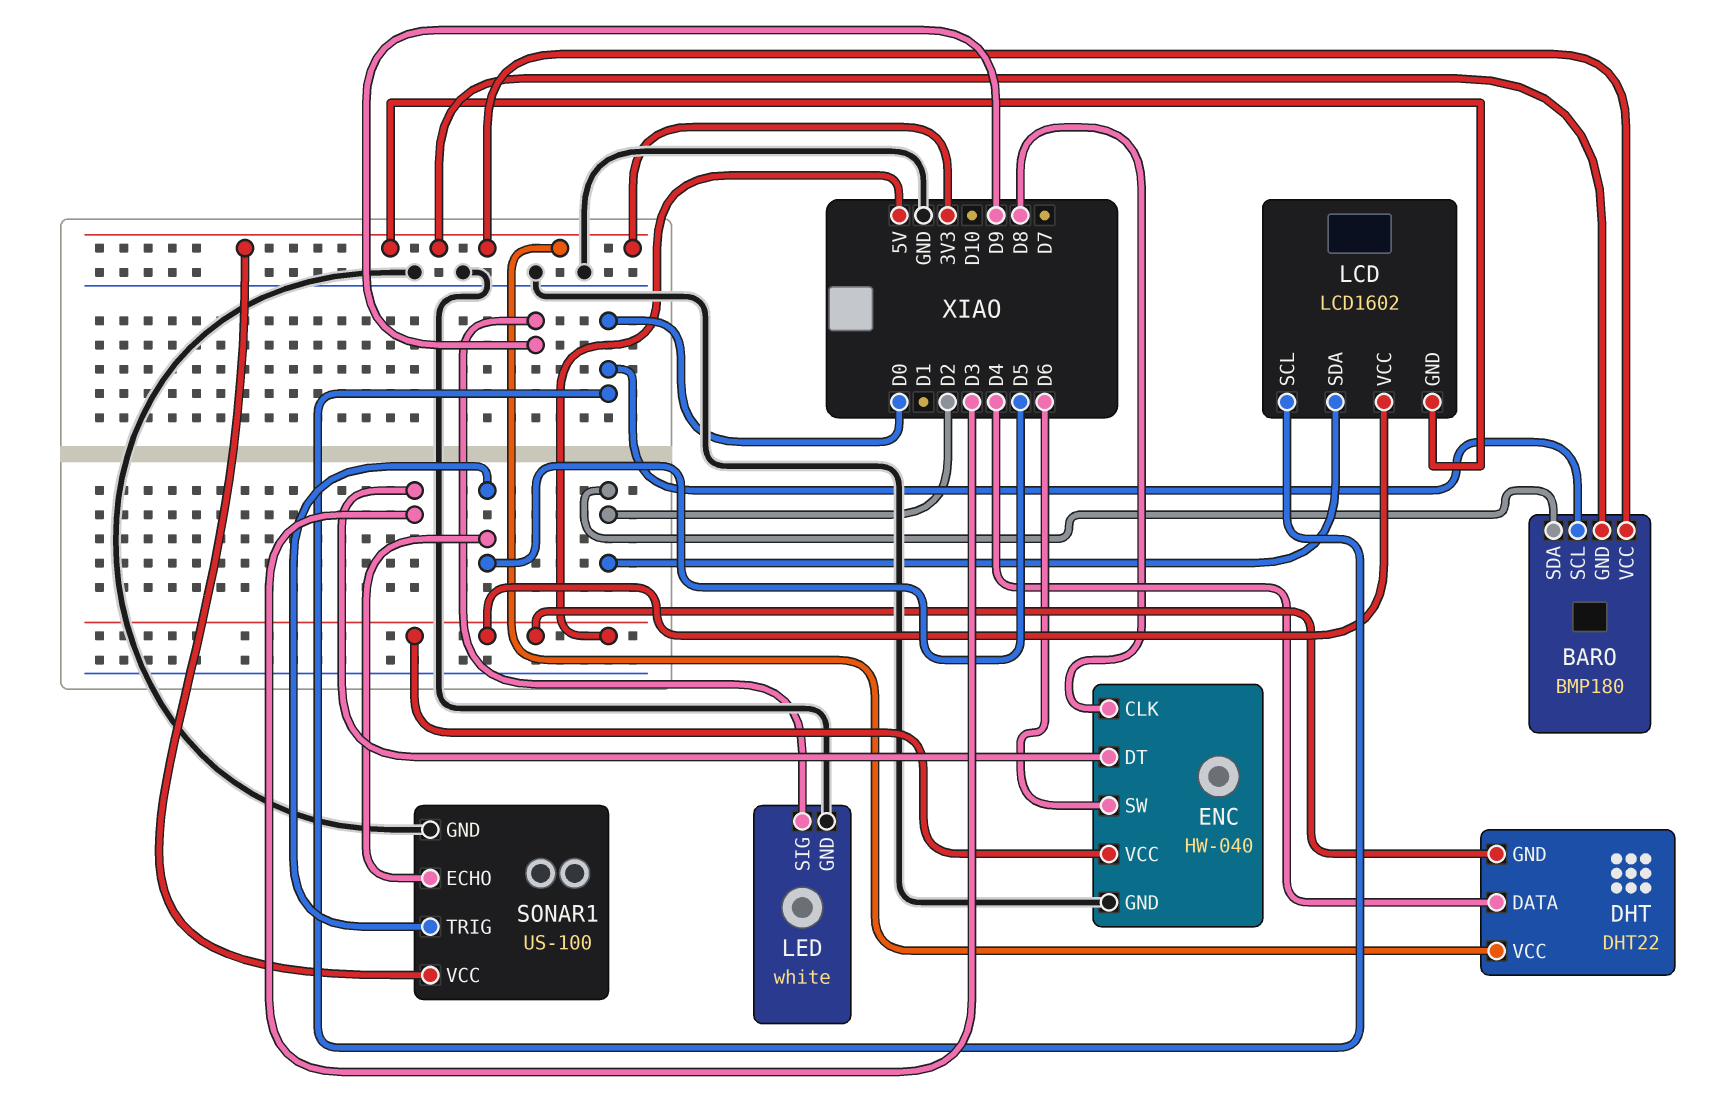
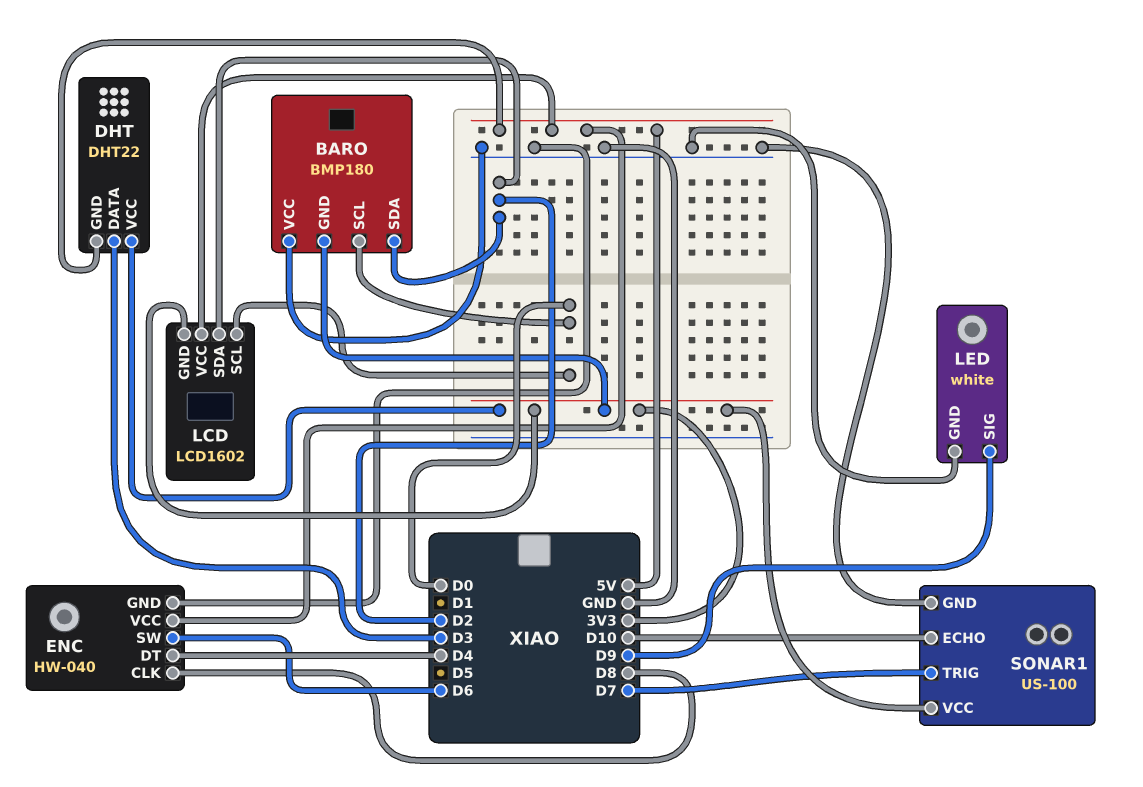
BARO pin VCC: 3V3 -> GND
DHT pin DATA: D4 -> D3
ENC pin DT: D3 -> D4
SONAR1 pin ECHO: D5 -> D10
SONAR1 pin TRIG: D5 -> D7

